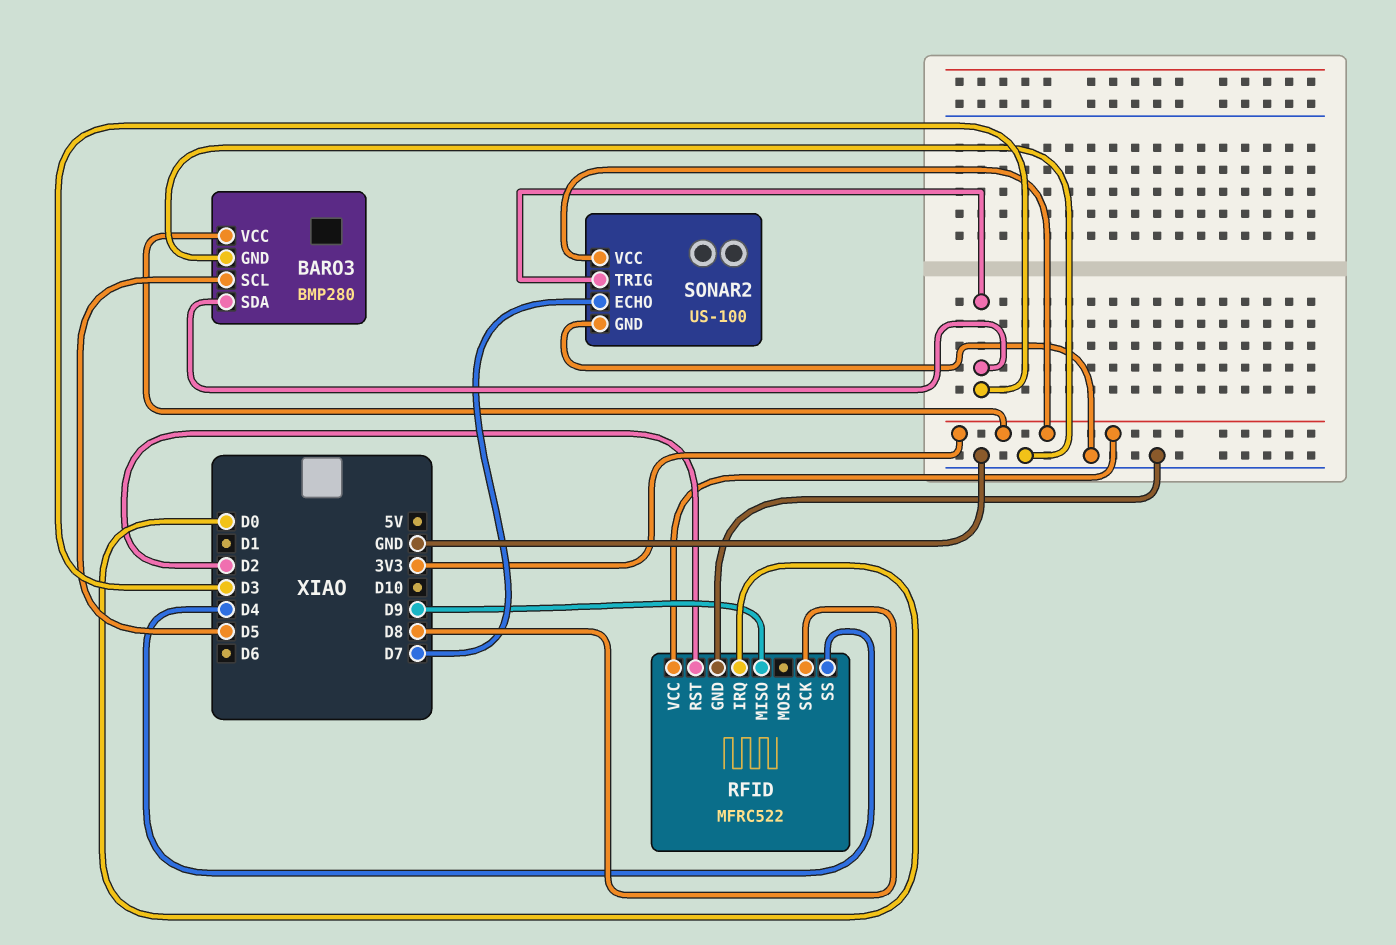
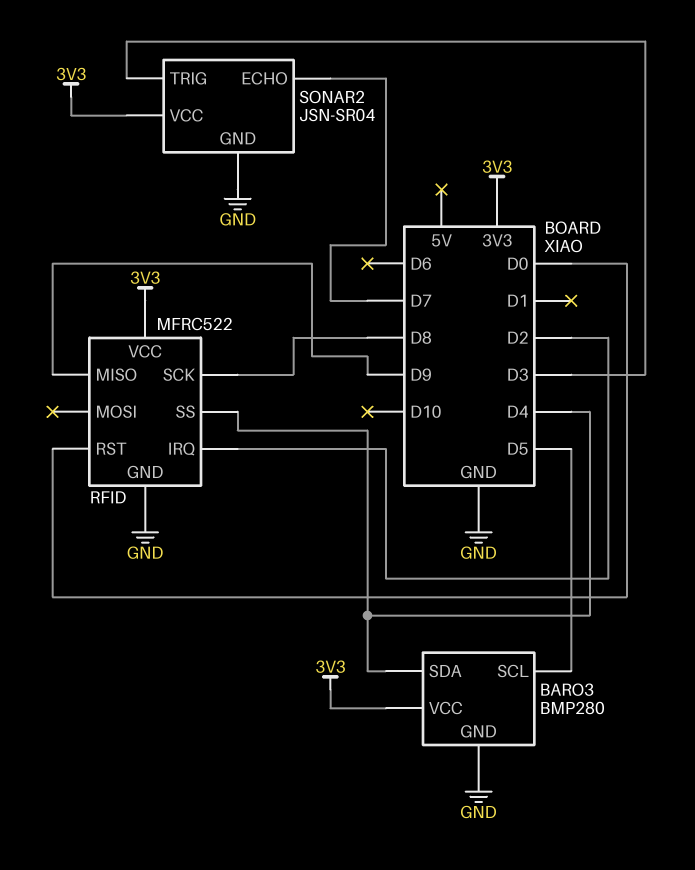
BARO3 pin SDA: D3 -> D4
RFID pin IRQ: D0 -> D2
RFID pin RST: D2 -> D0
SONAR2: US-100 -> JSN-SR04

